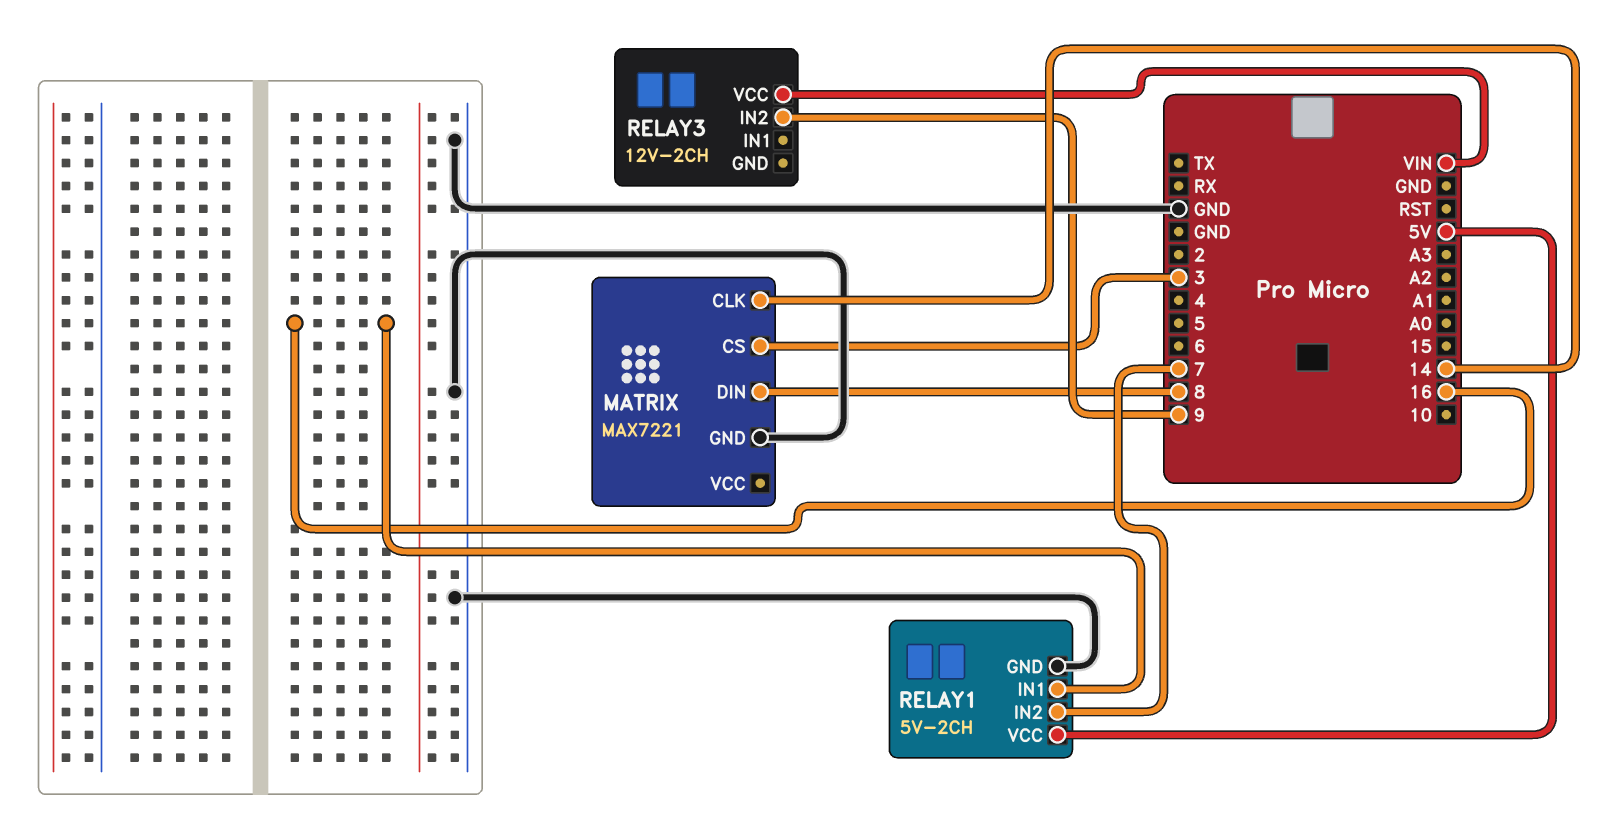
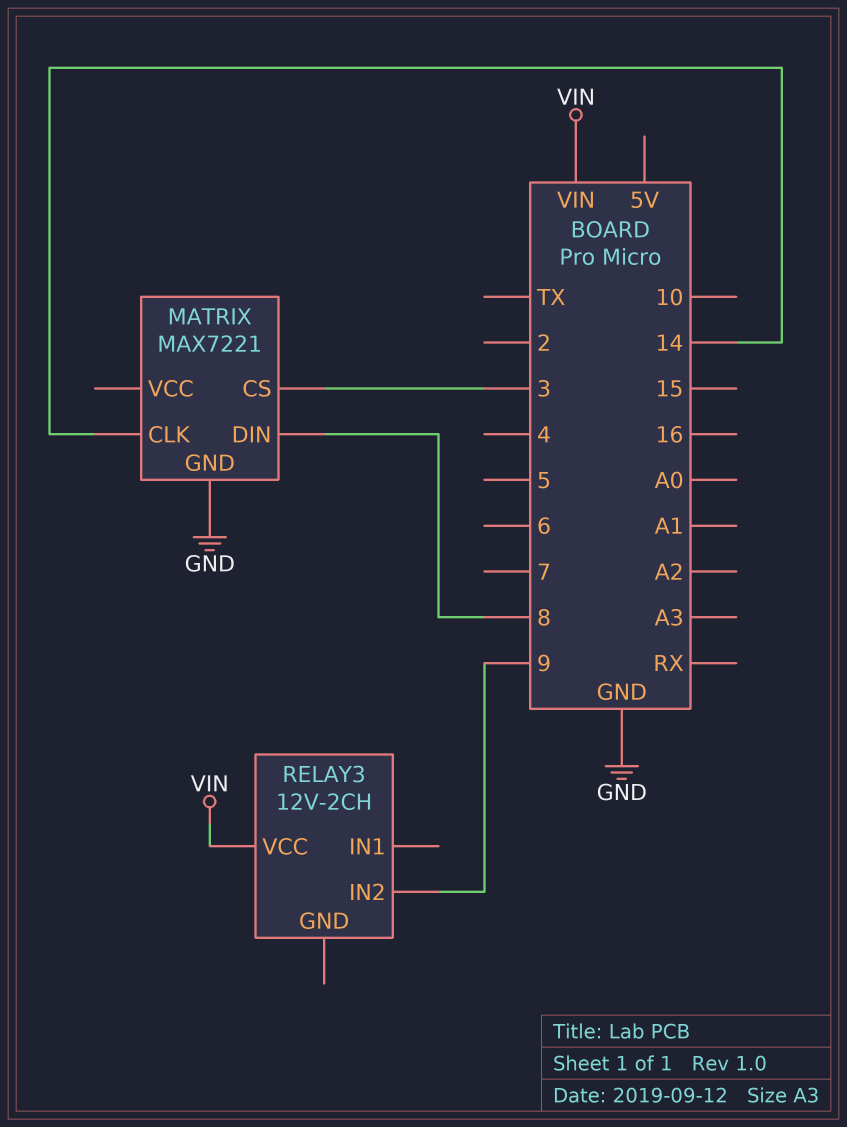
RELAY1: 5V-2CH -> none
RELAY1 pin GND: GND -> none
RELAY1 pin IN1: 16 -> none
RELAY1 pin IN2: 7 -> none
RELAY1 pin VCC: 5V -> none

